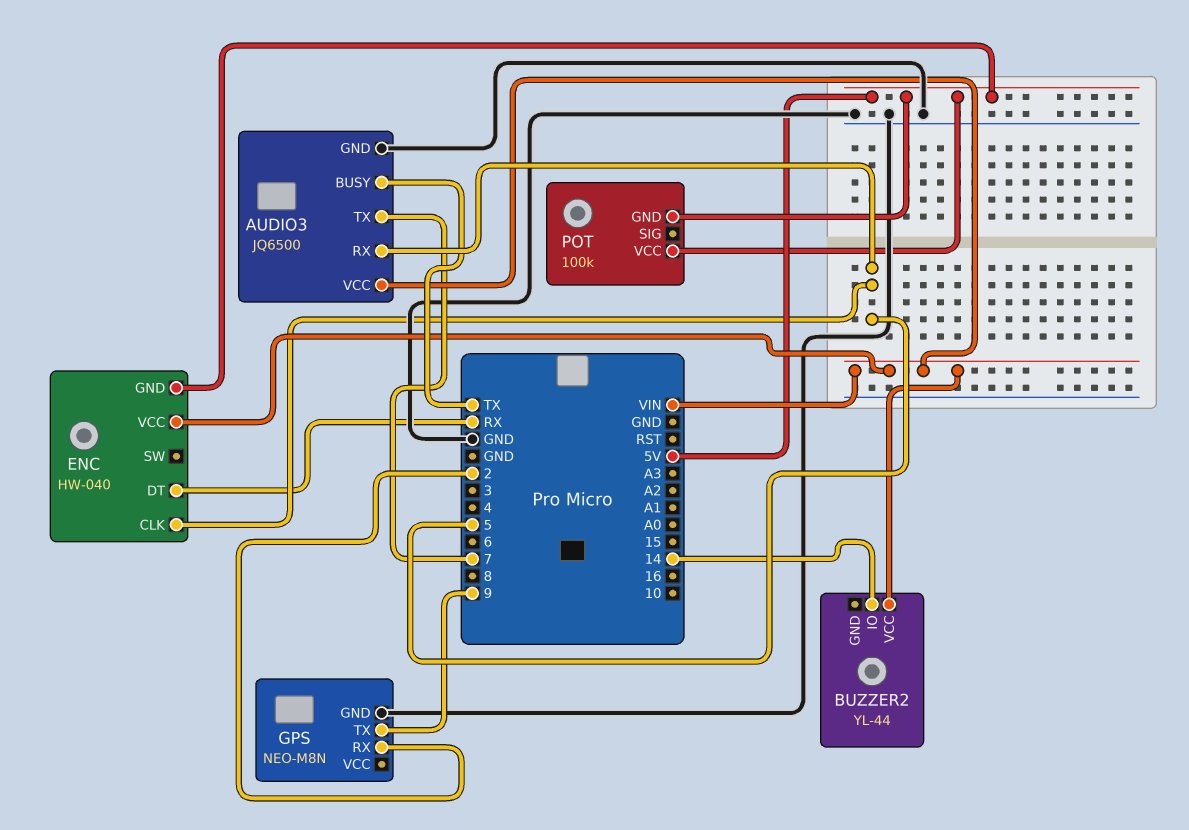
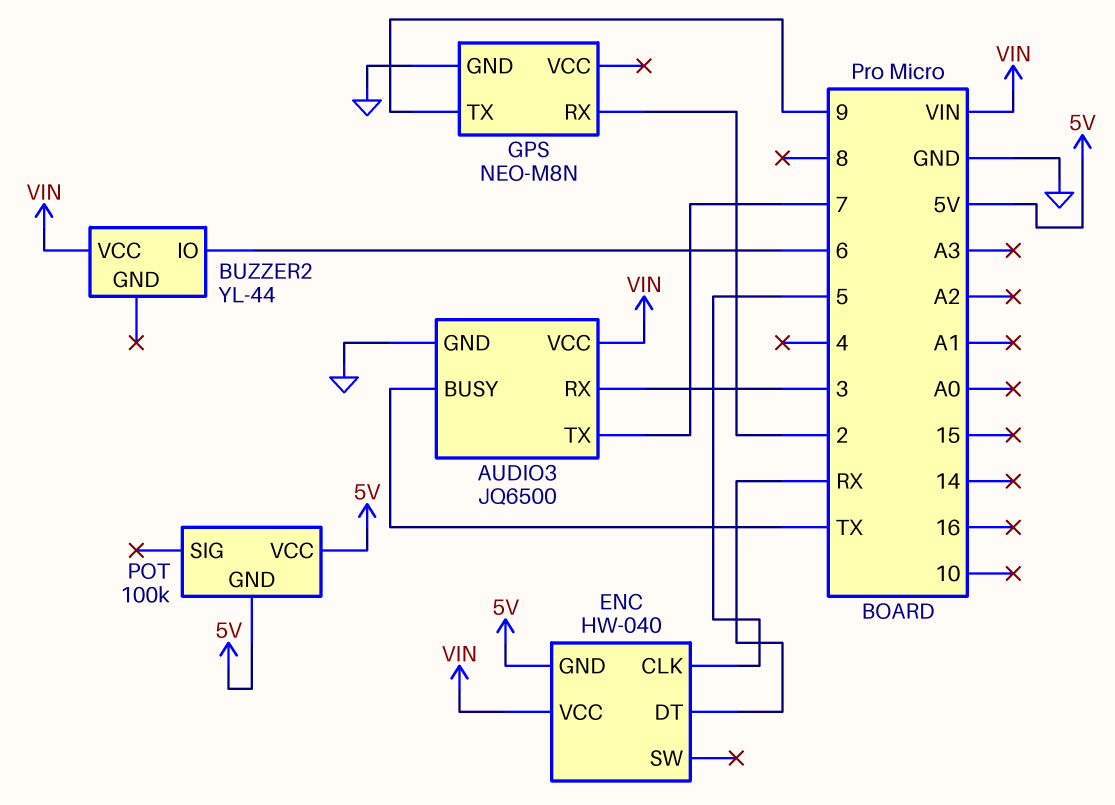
AUDIO3 pin RX: 5 -> 3
BUZZER2 pin IO: 14 -> 6

